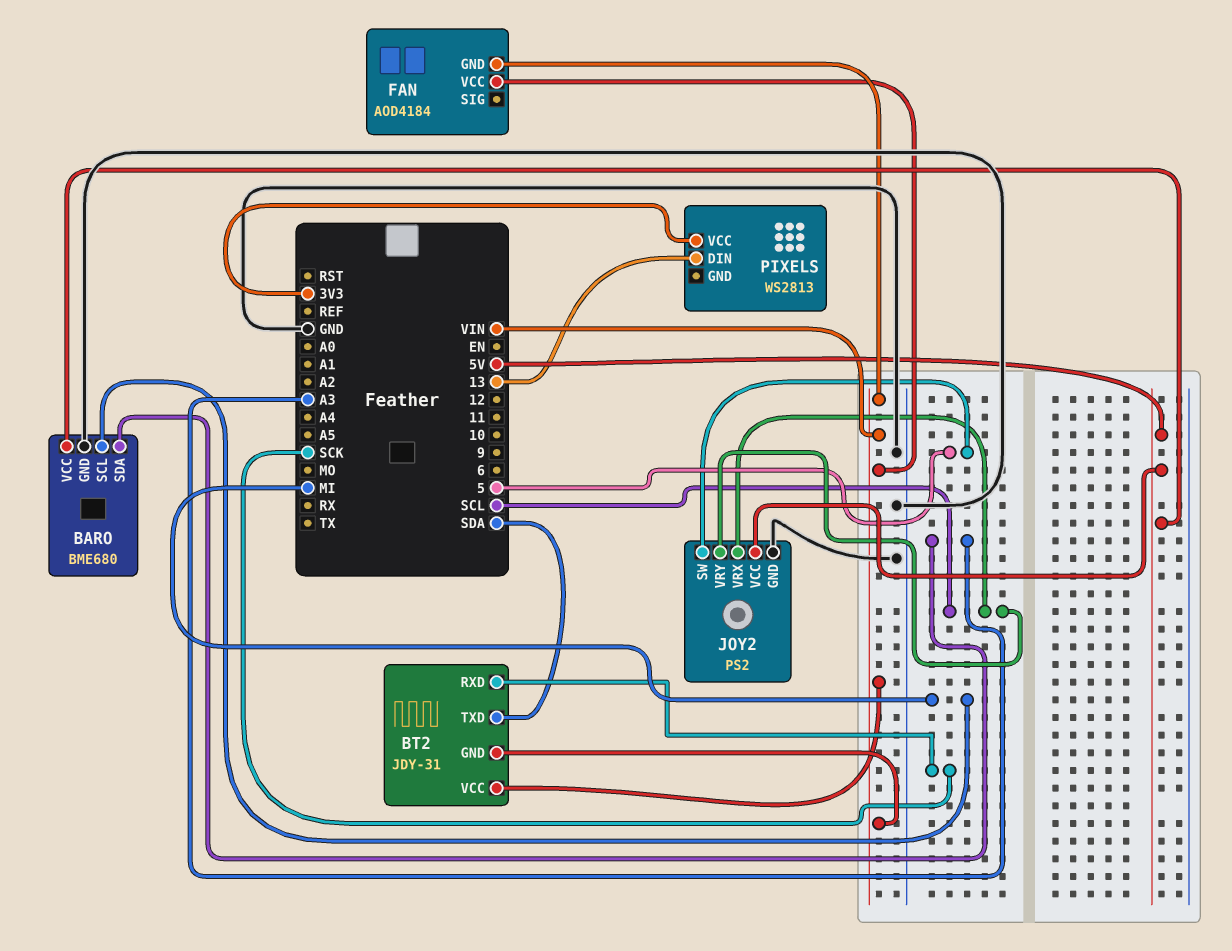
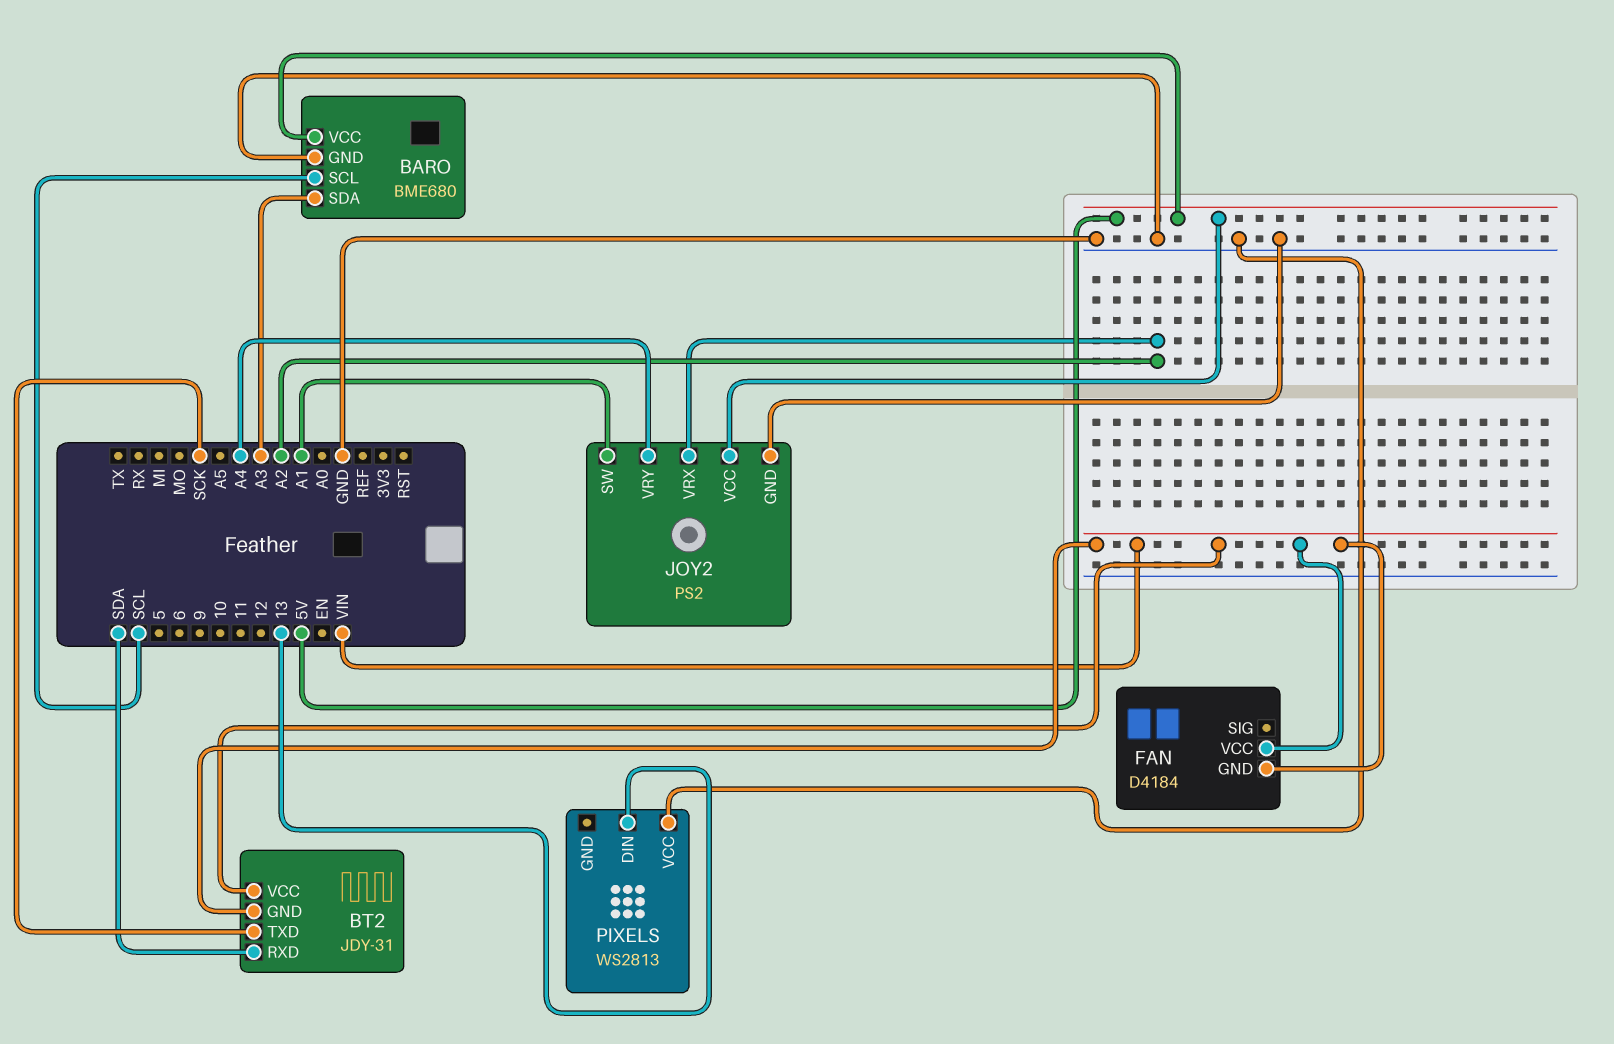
BARO pin SCL: MI -> SCL
BT2 pin RXD: SCK -> SDA
BT2 pin TXD: SDA -> SCK
FAN: AOD4184 -> D4184
JOY2 pin SW: 5 -> A1
JOY2 pin VRX: SCL -> A2
JOY2 pin VRY: SCL -> A4
PIXELS pin VCC: 3V3 -> GND

